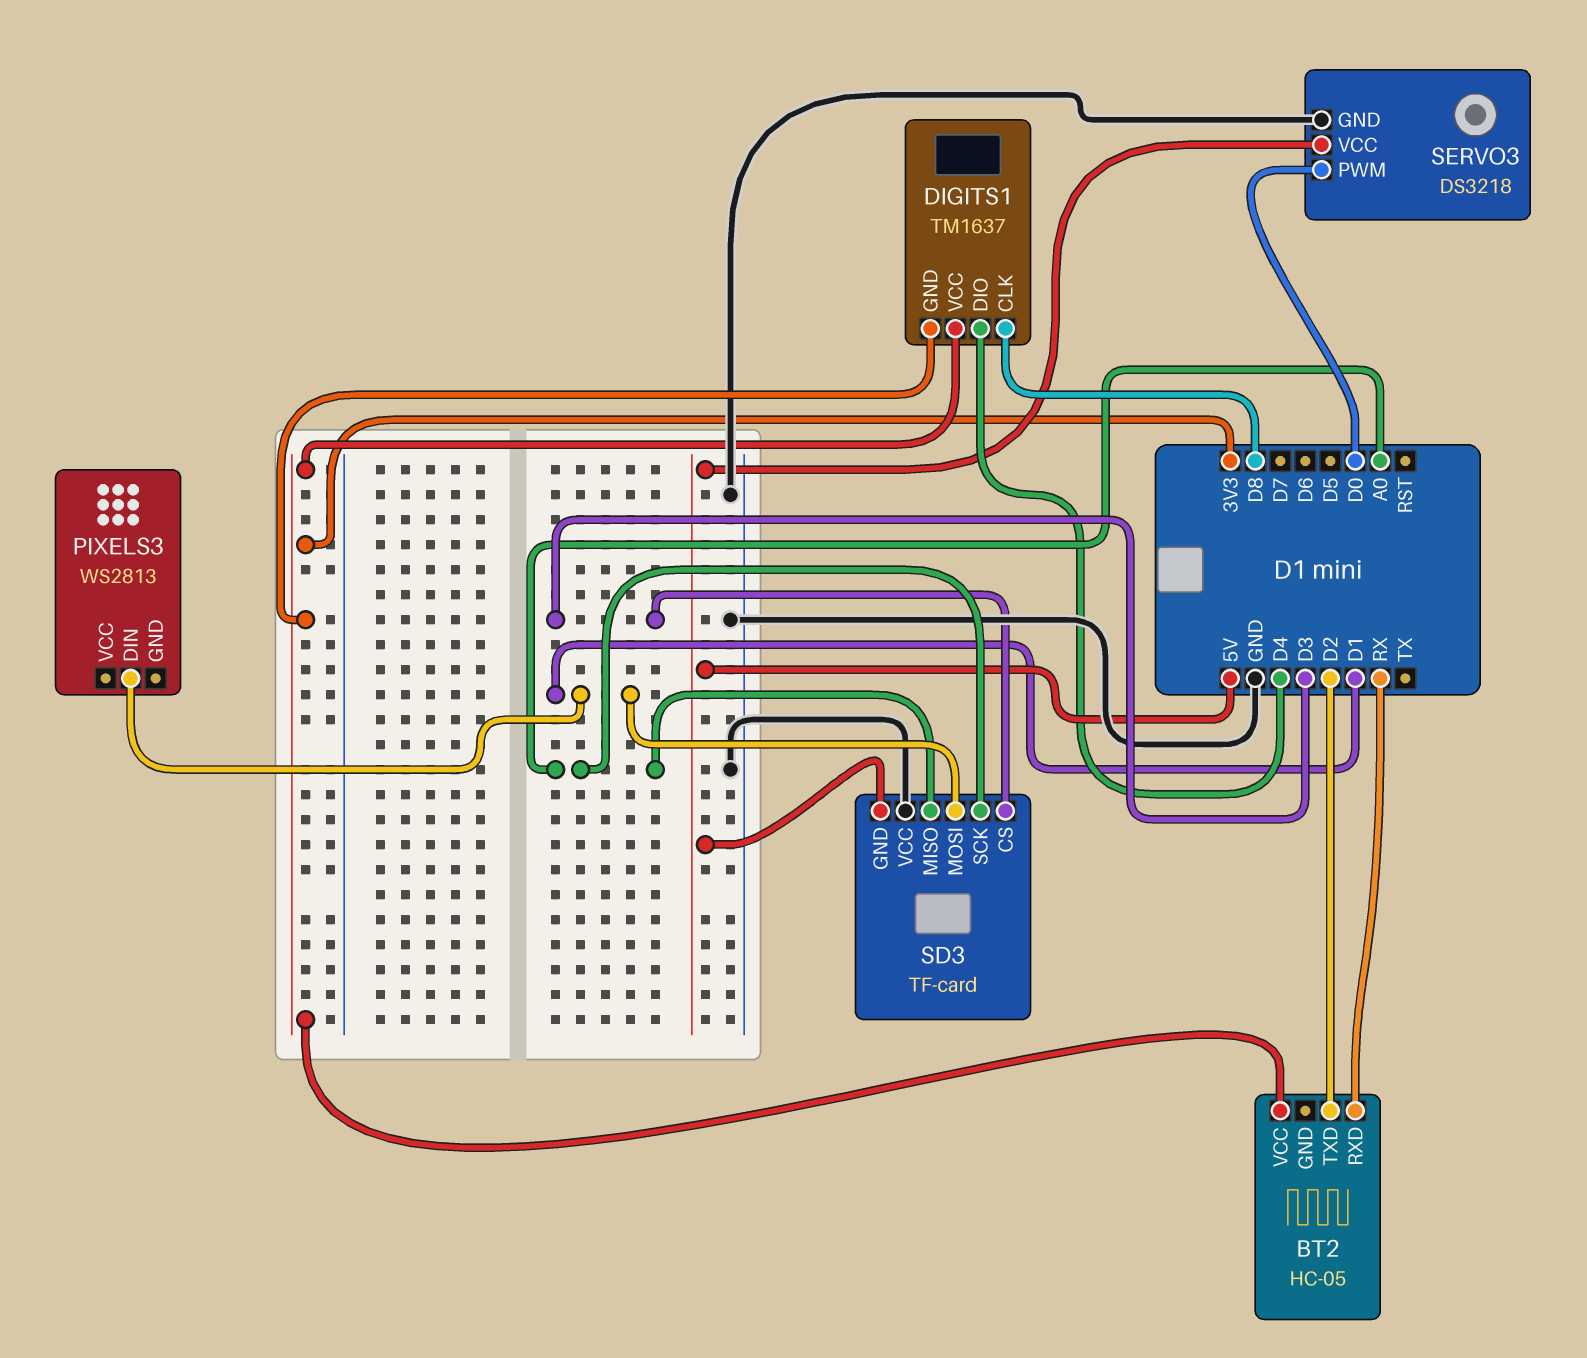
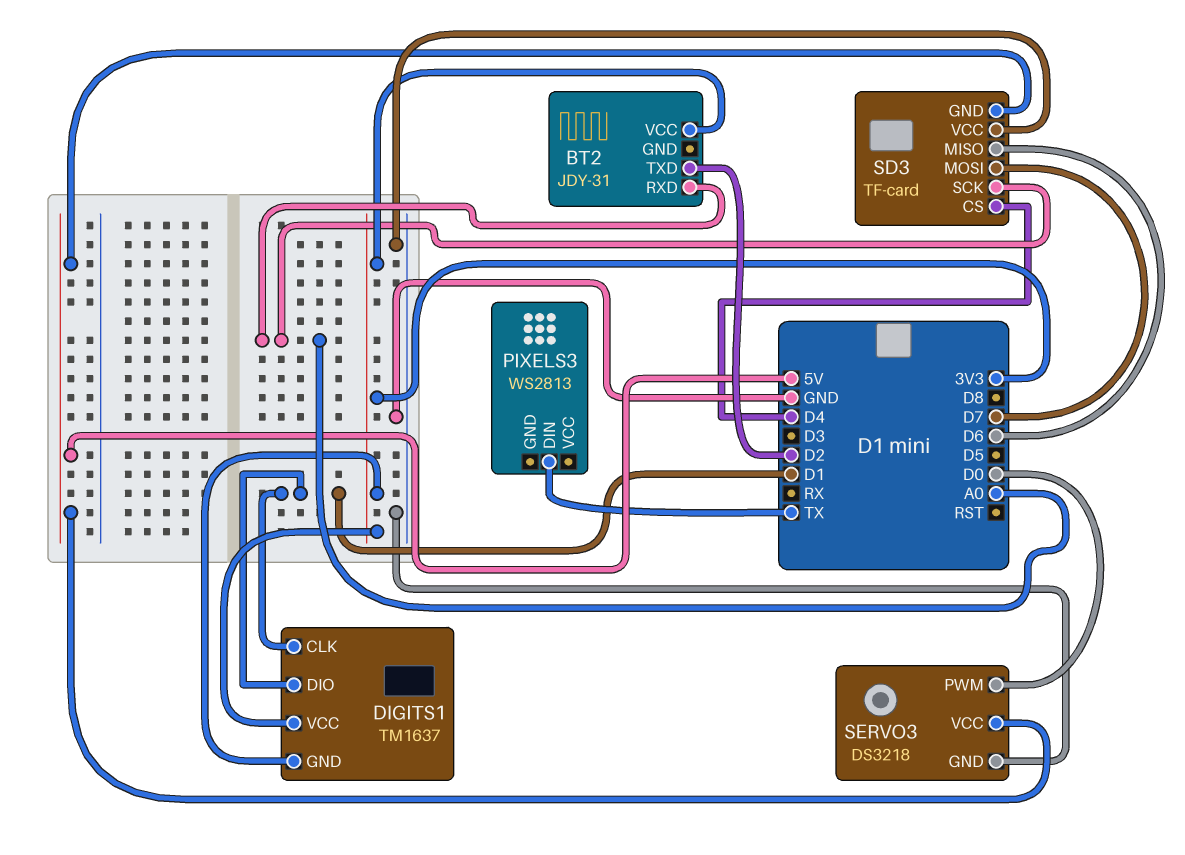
BT2: HC-05 -> JDY-31
BT2 pin RXD: RX -> A0
DIGITS1 pin CLK: D8 -> D1
DIGITS1 pin DIO: D4 -> D1
PIXELS3 pin DIN: D1 -> TX
SD3 pin CS: D3 -> D4
SD3 pin MISO: A0 -> D6
SD3 pin MOSI: D1 -> D7

